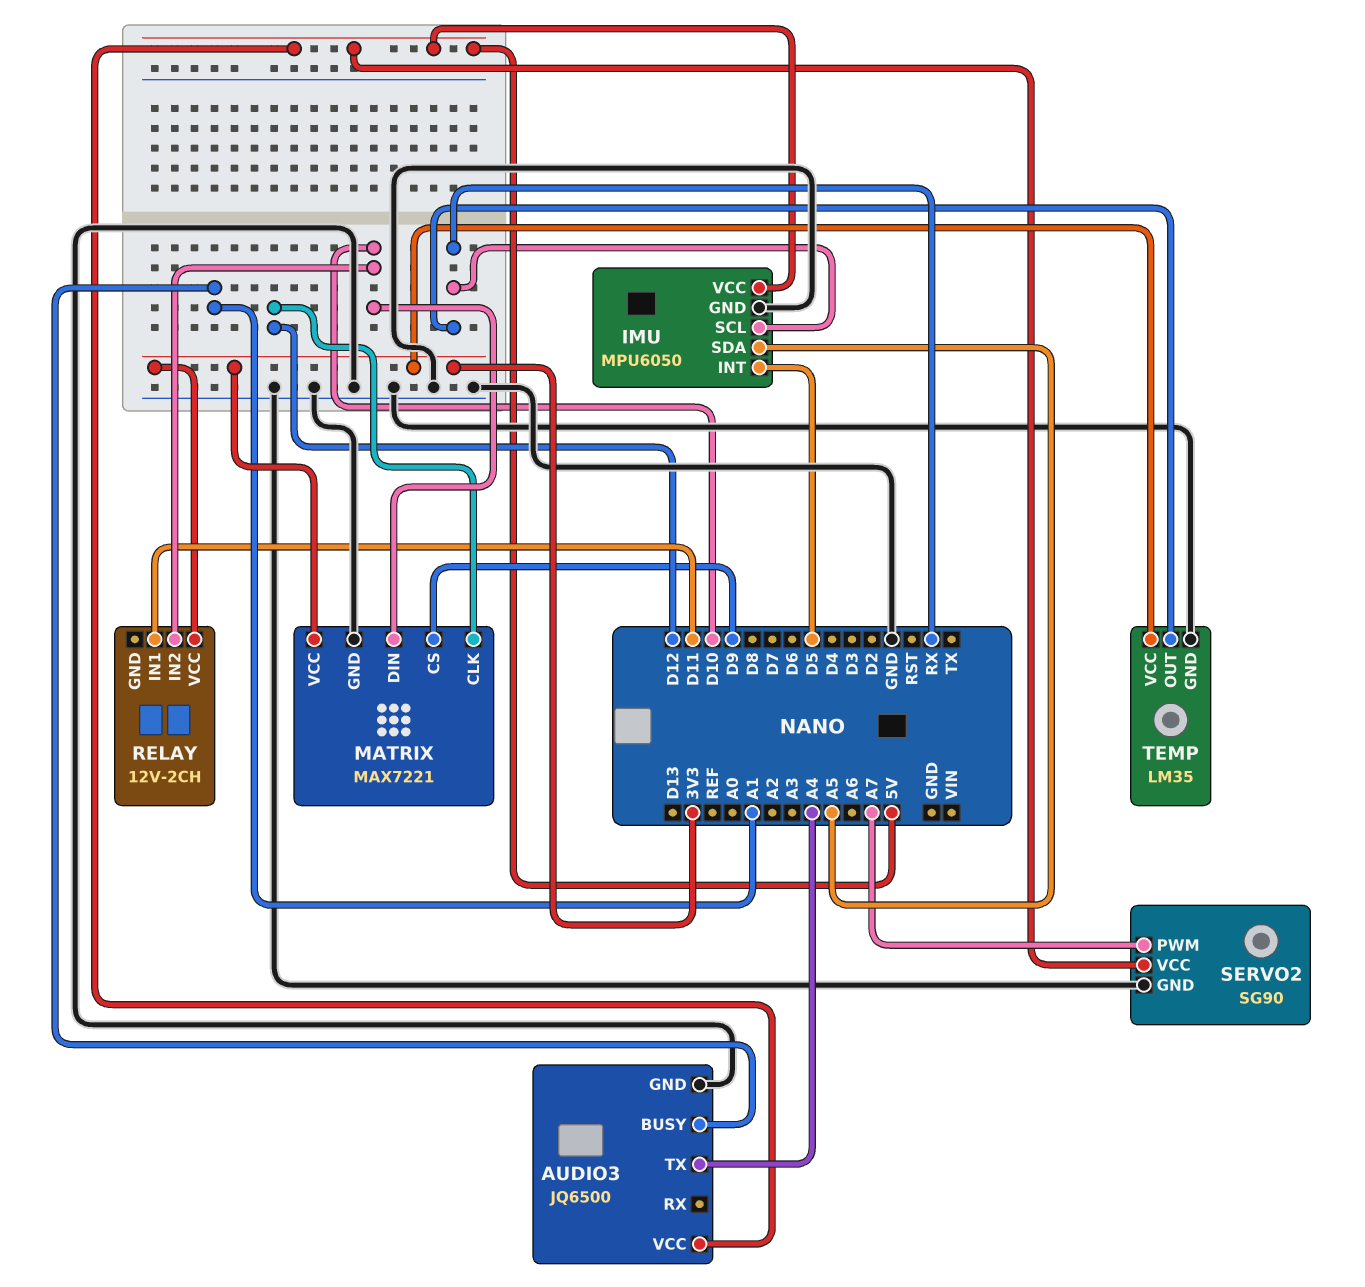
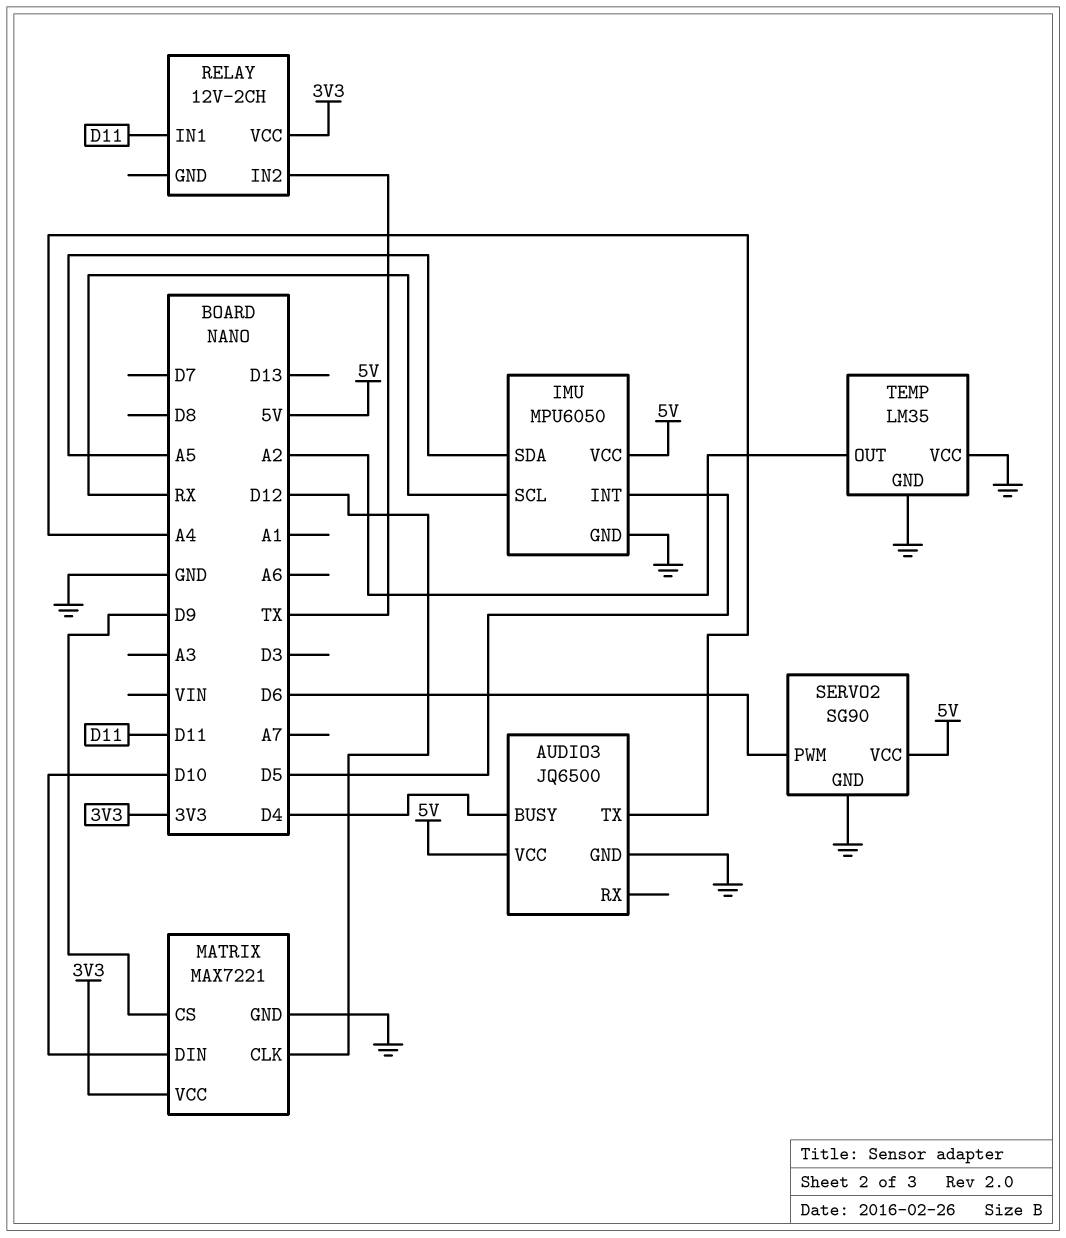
AUDIO3 pin BUSY: A1 -> D4
RELAY pin IN2: D10 -> TX
SERVO2 pin PWM: A7 -> D6
TEMP pin OUT: RX -> A2
TEMP pin VCC: 3V3 -> GND

